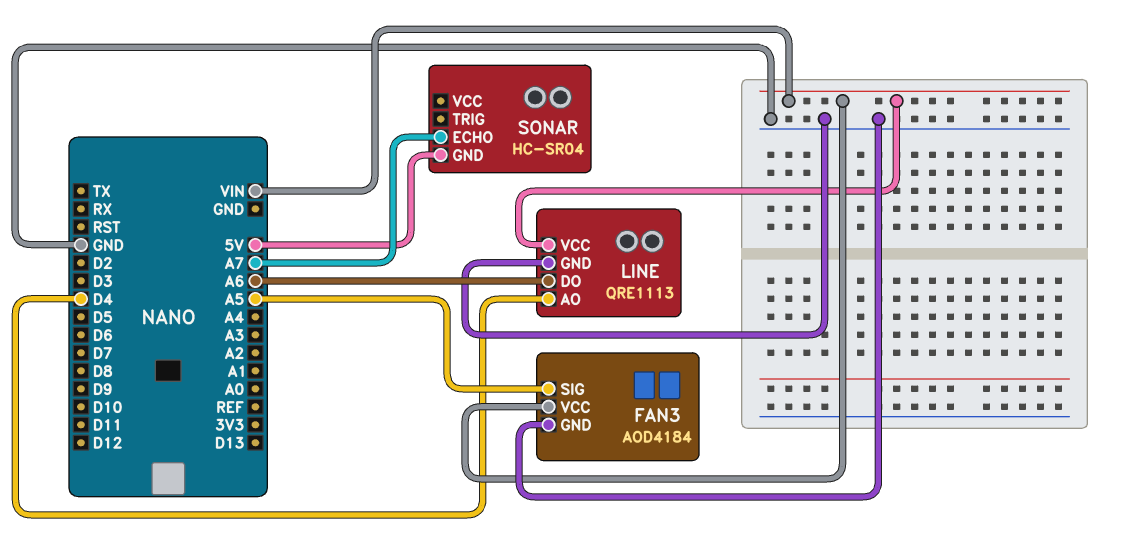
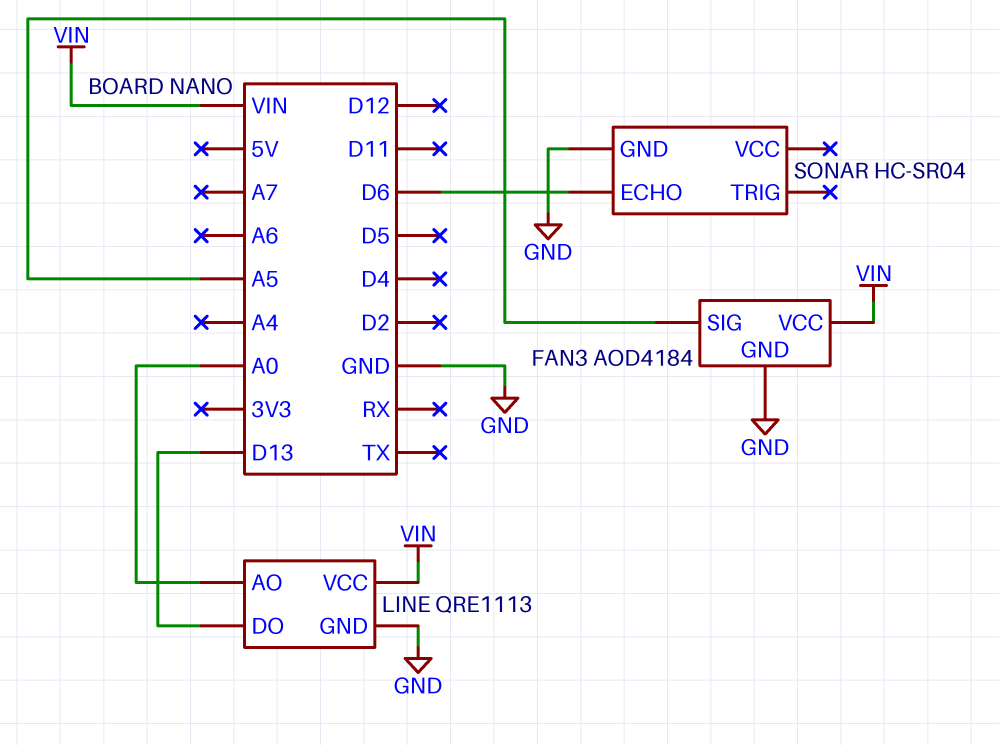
LINE pin AO: D4 -> A0
LINE pin DO: A6 -> D13
SONAR pin ECHO: A7 -> D6
SONAR pin GND: 5V -> GND

